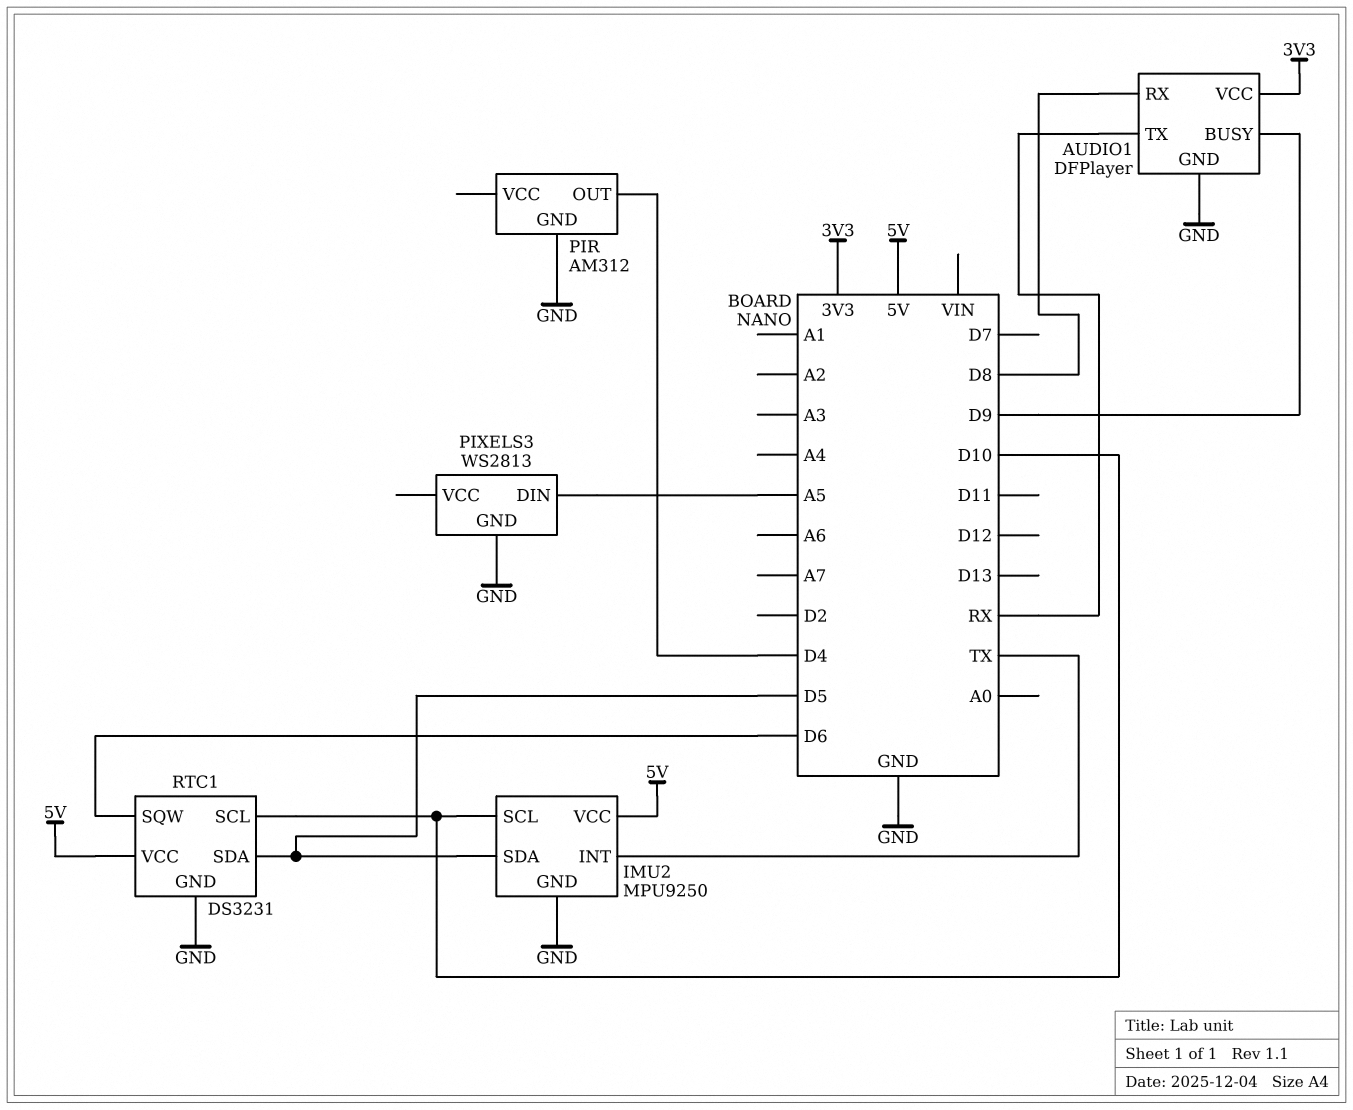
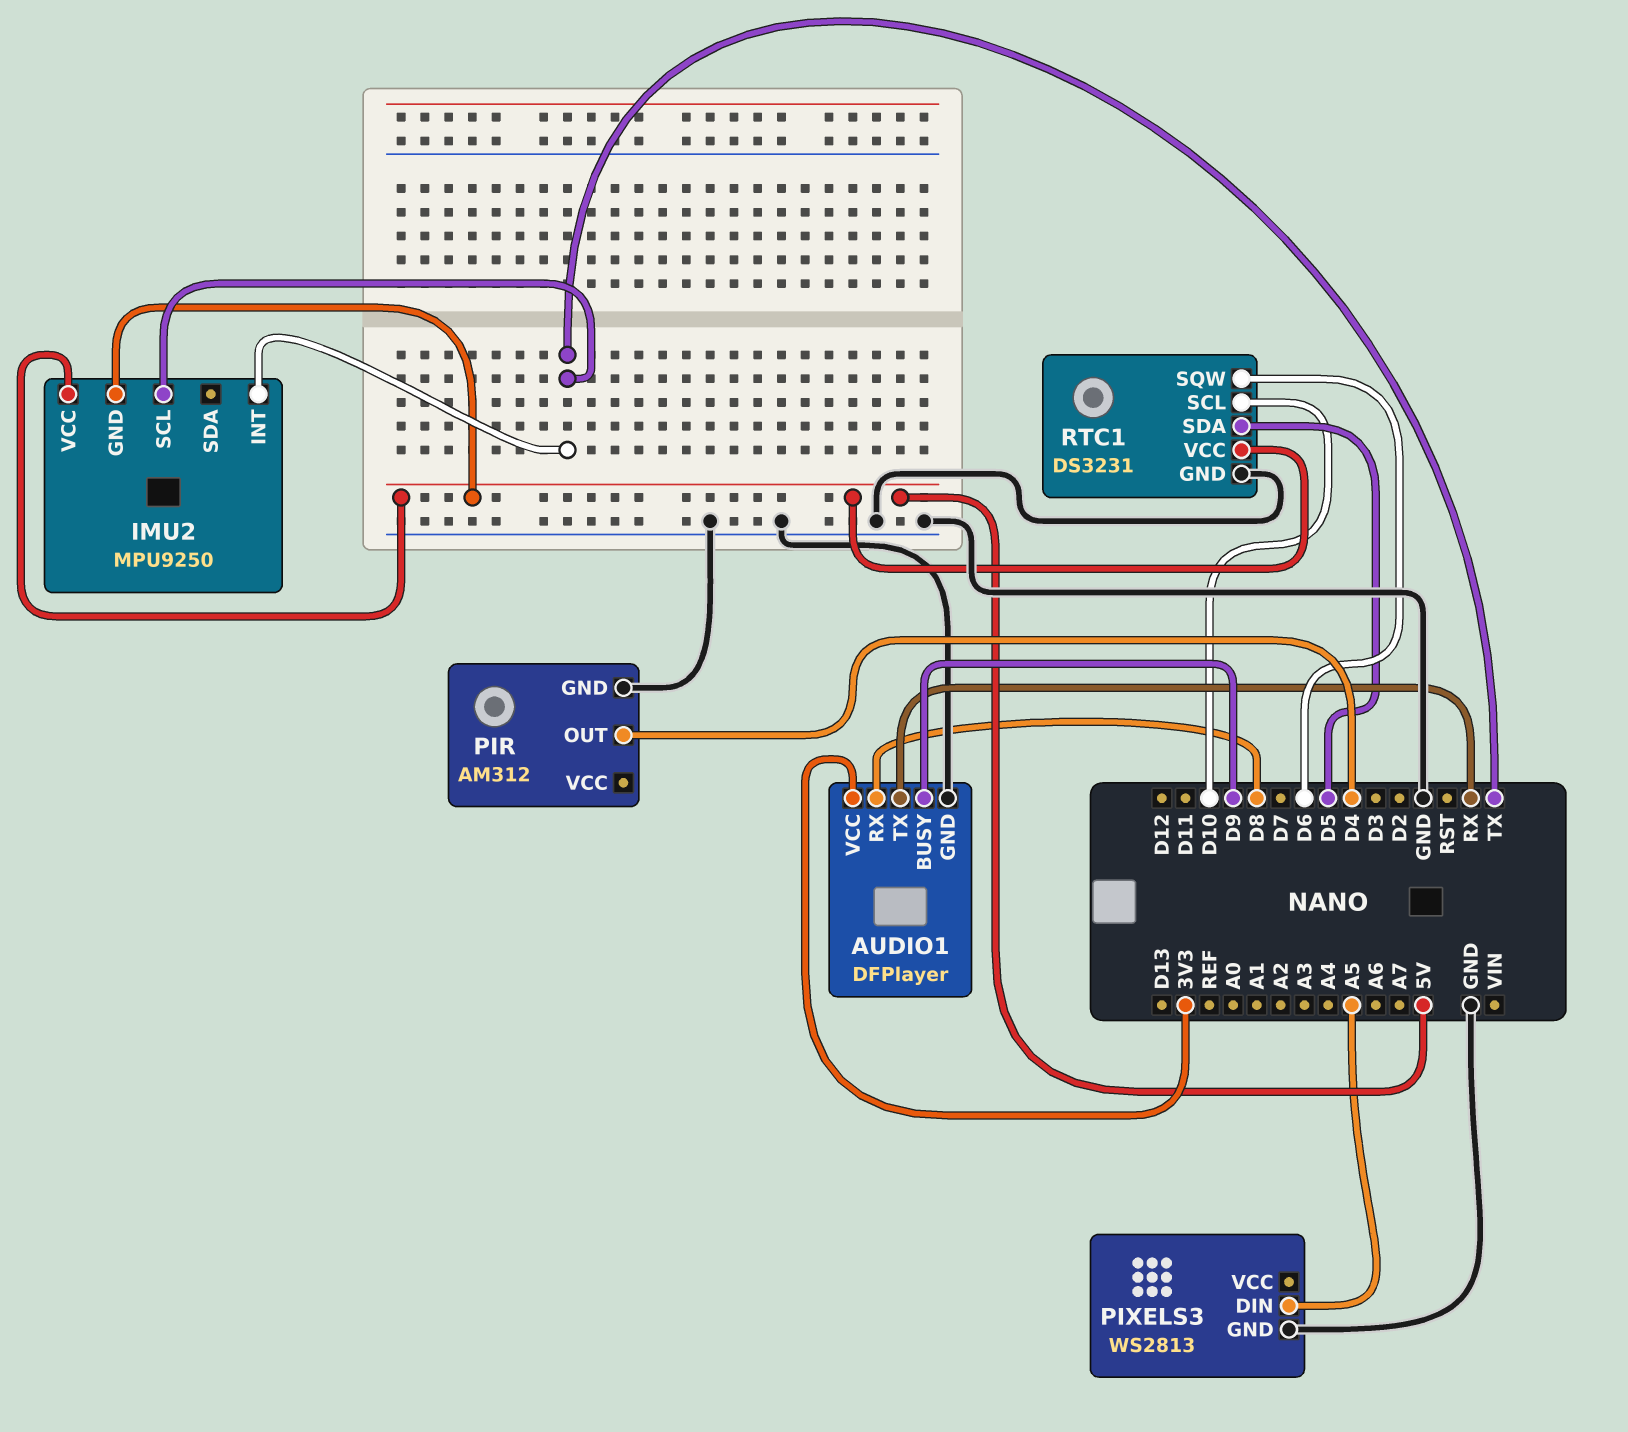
IMU2 pin GND: GND -> 5V
IMU2 pin SCL: D10 -> TX
IMU2 pin SDA: D5 -> none

